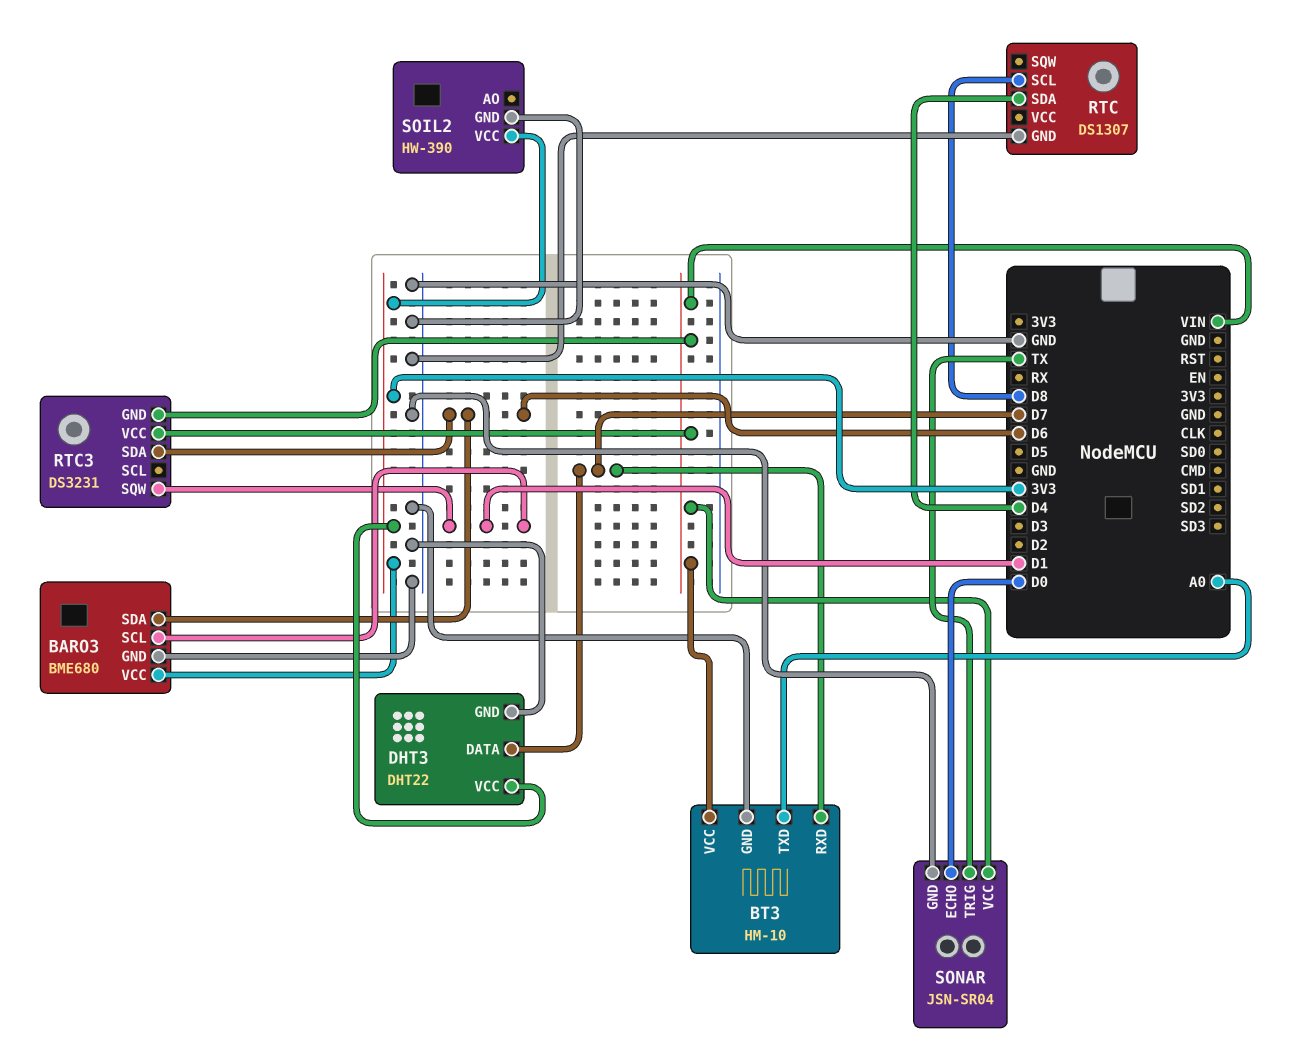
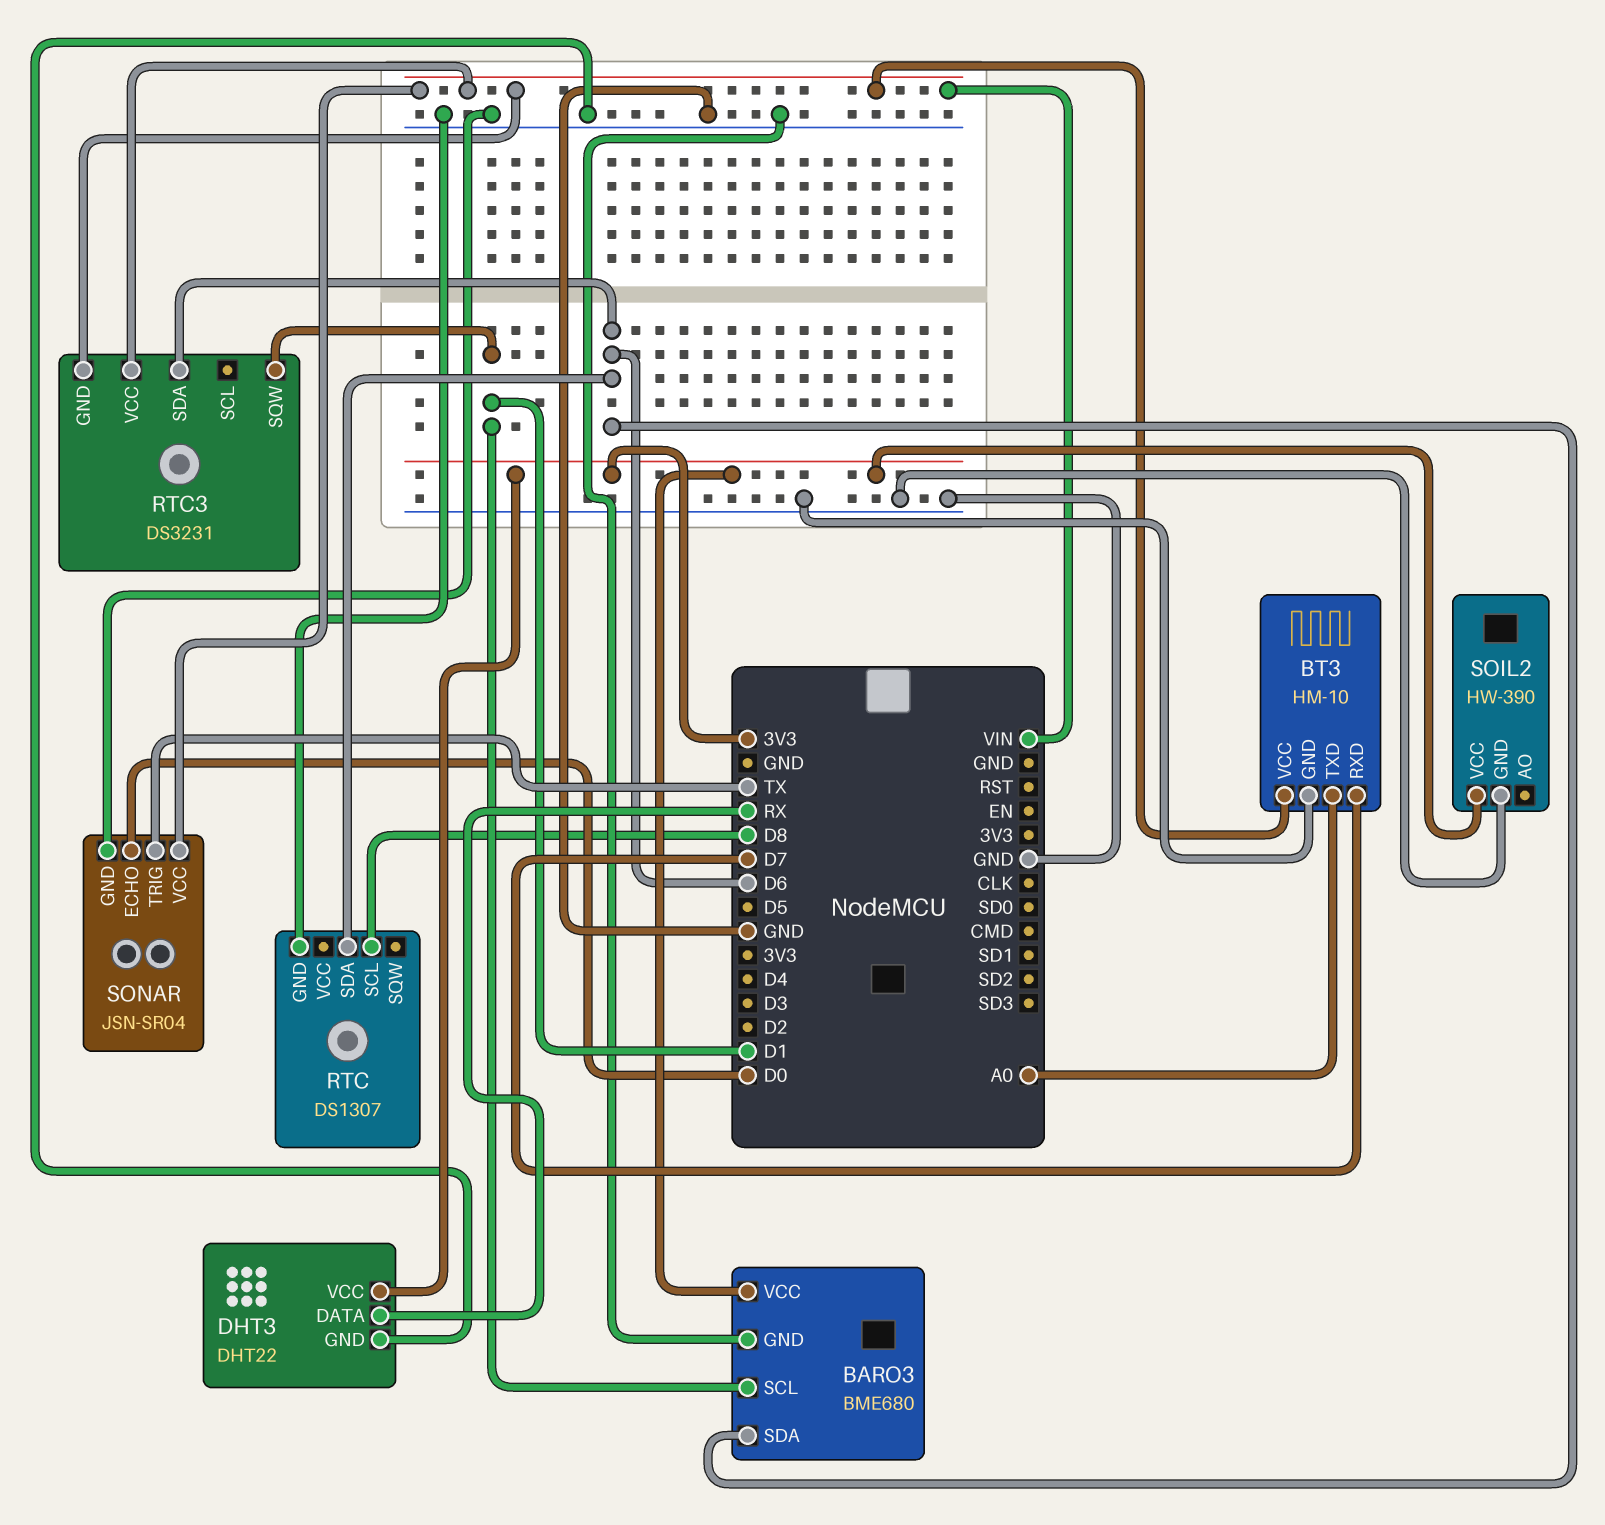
DHT3 pin DATA: D7 -> RX
RTC pin SDA: D4 -> D6

